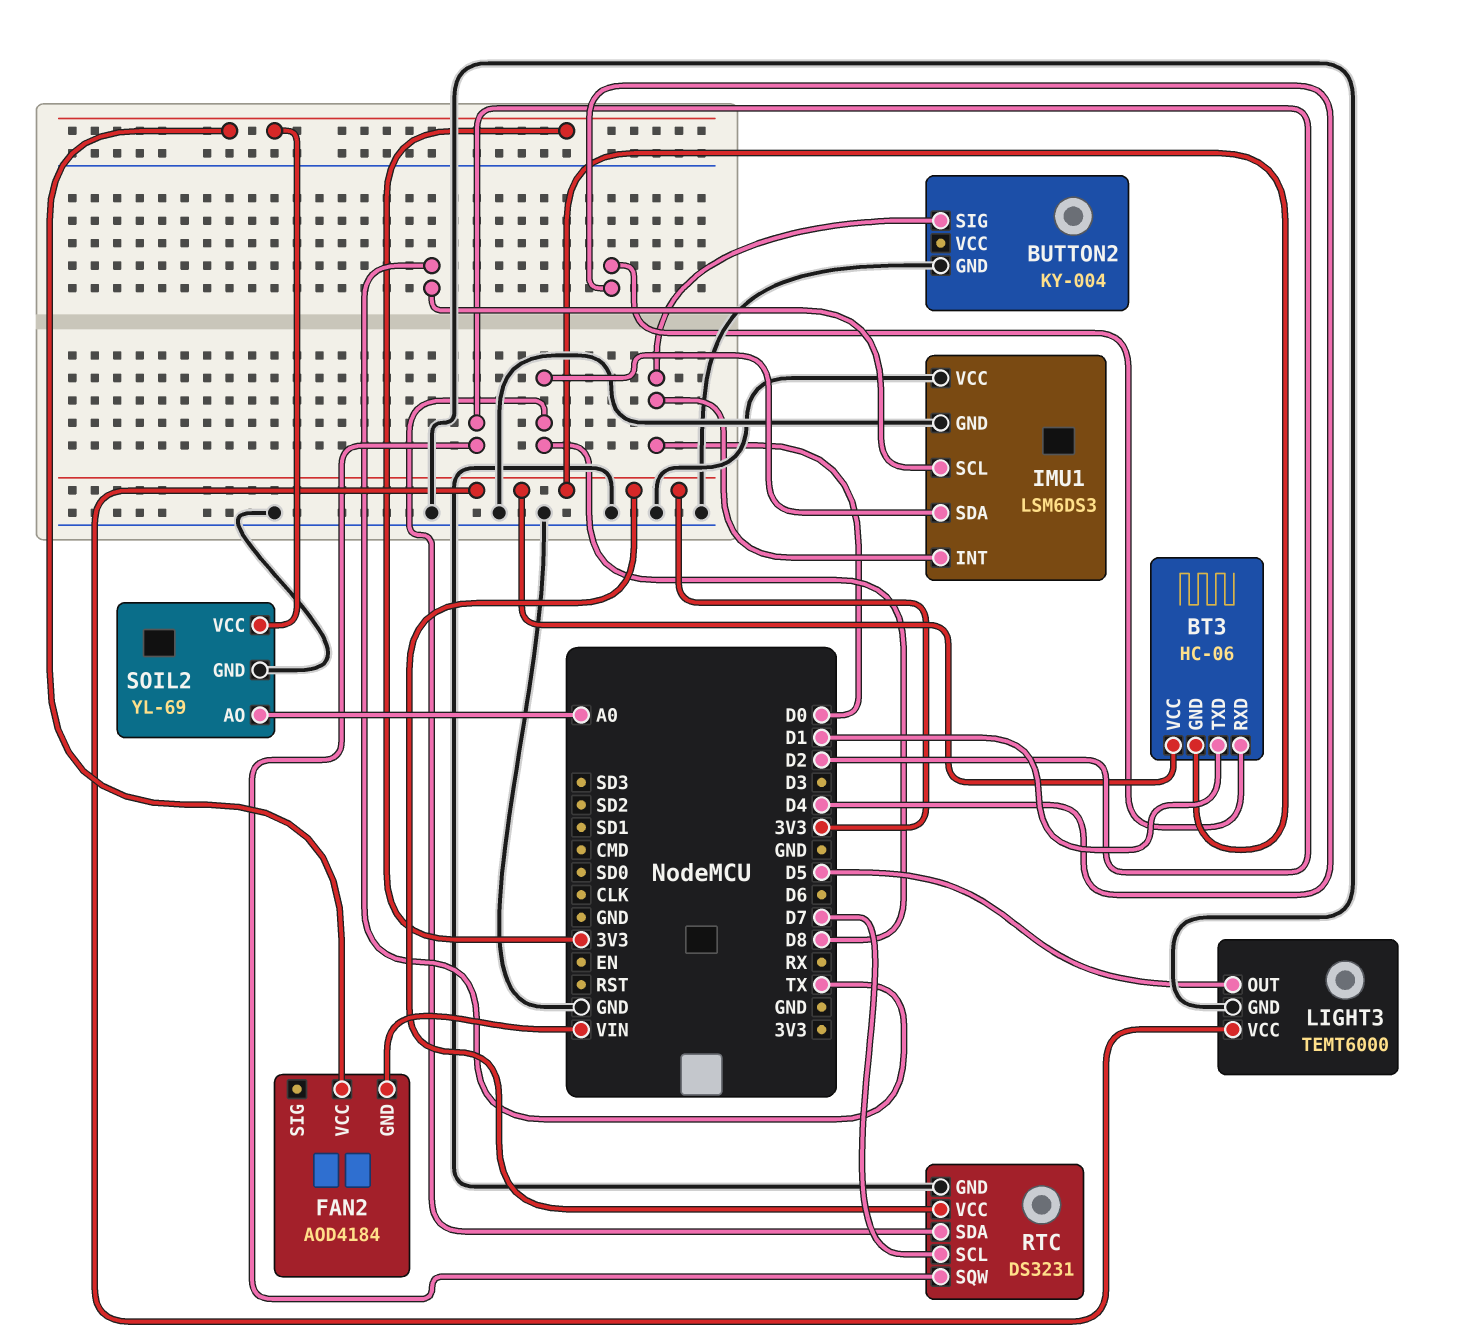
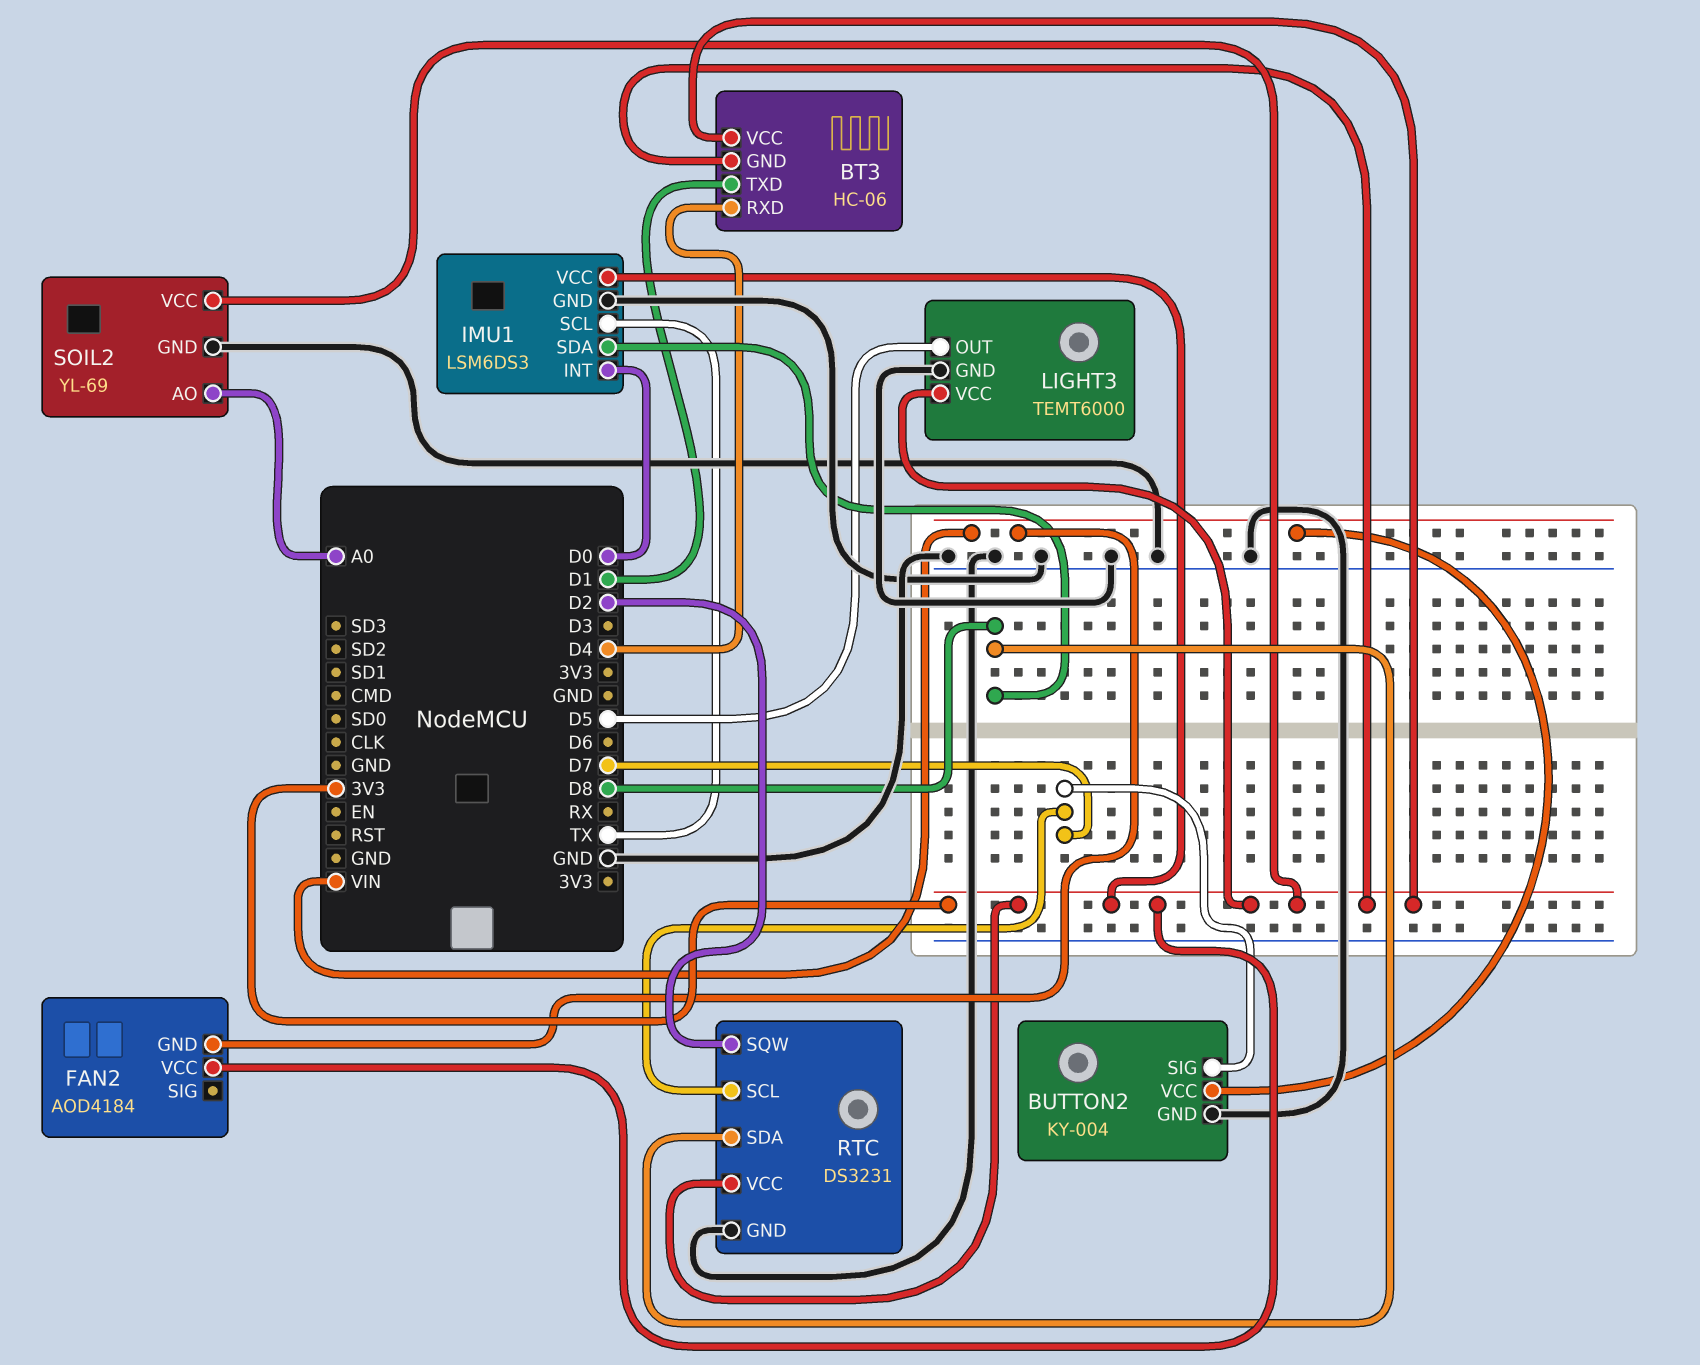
BUTTON2 pin SIG: D0 -> D7
BUTTON2 pin VCC: none -> VIN
IMU1 pin VCC: GND -> 3V3

